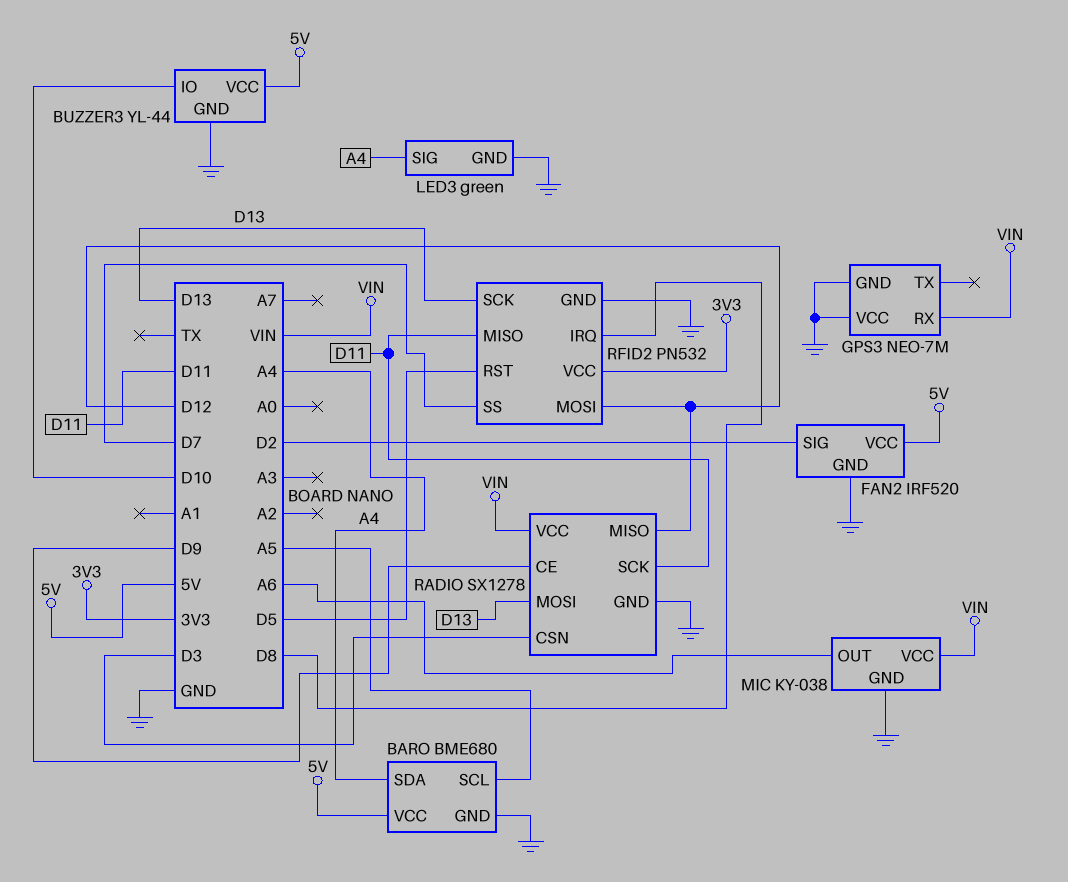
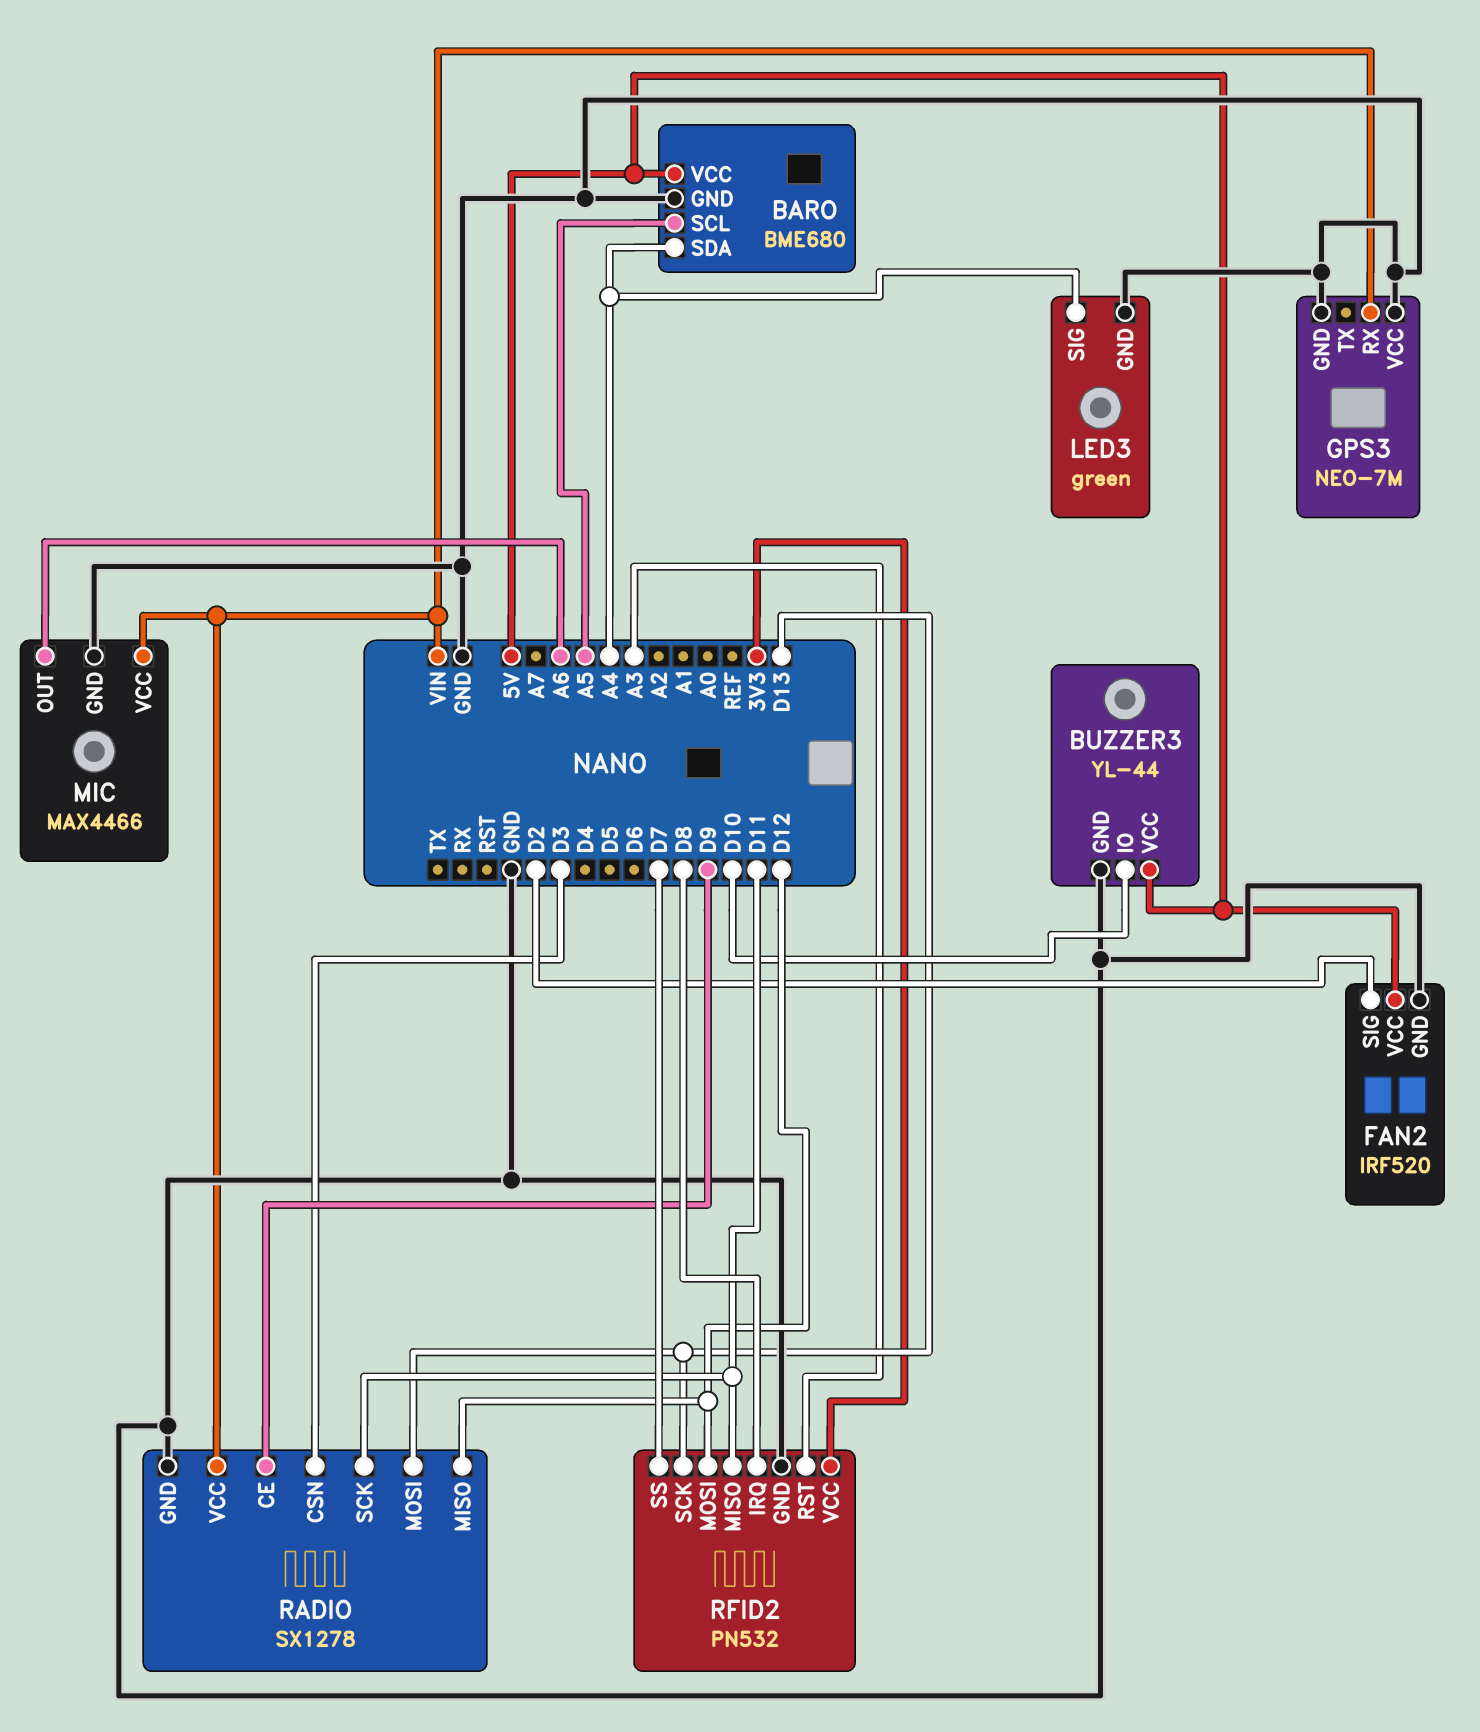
MIC: KY-038 -> MAX4466
RFID2 pin RST: D5 -> A3

